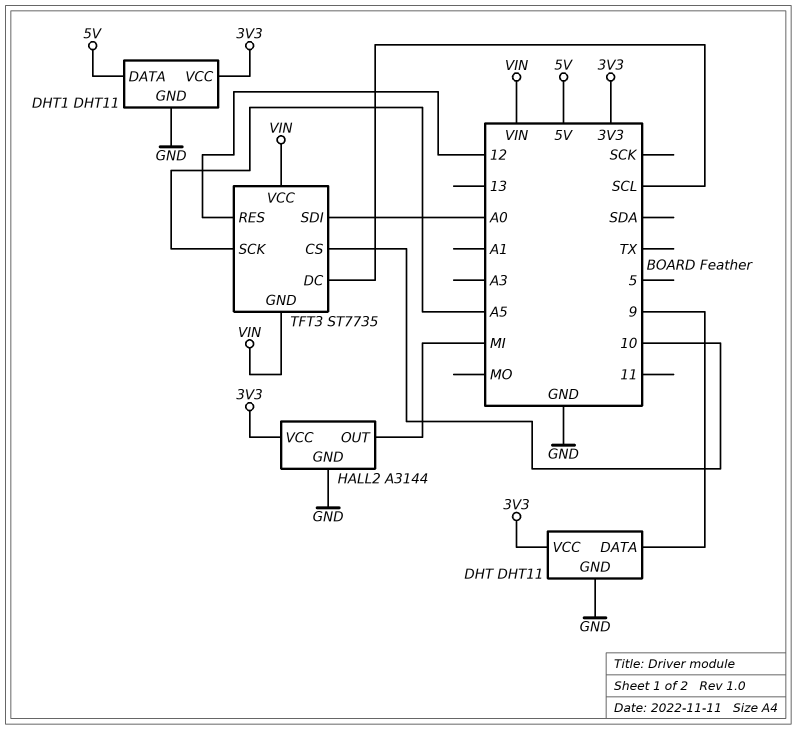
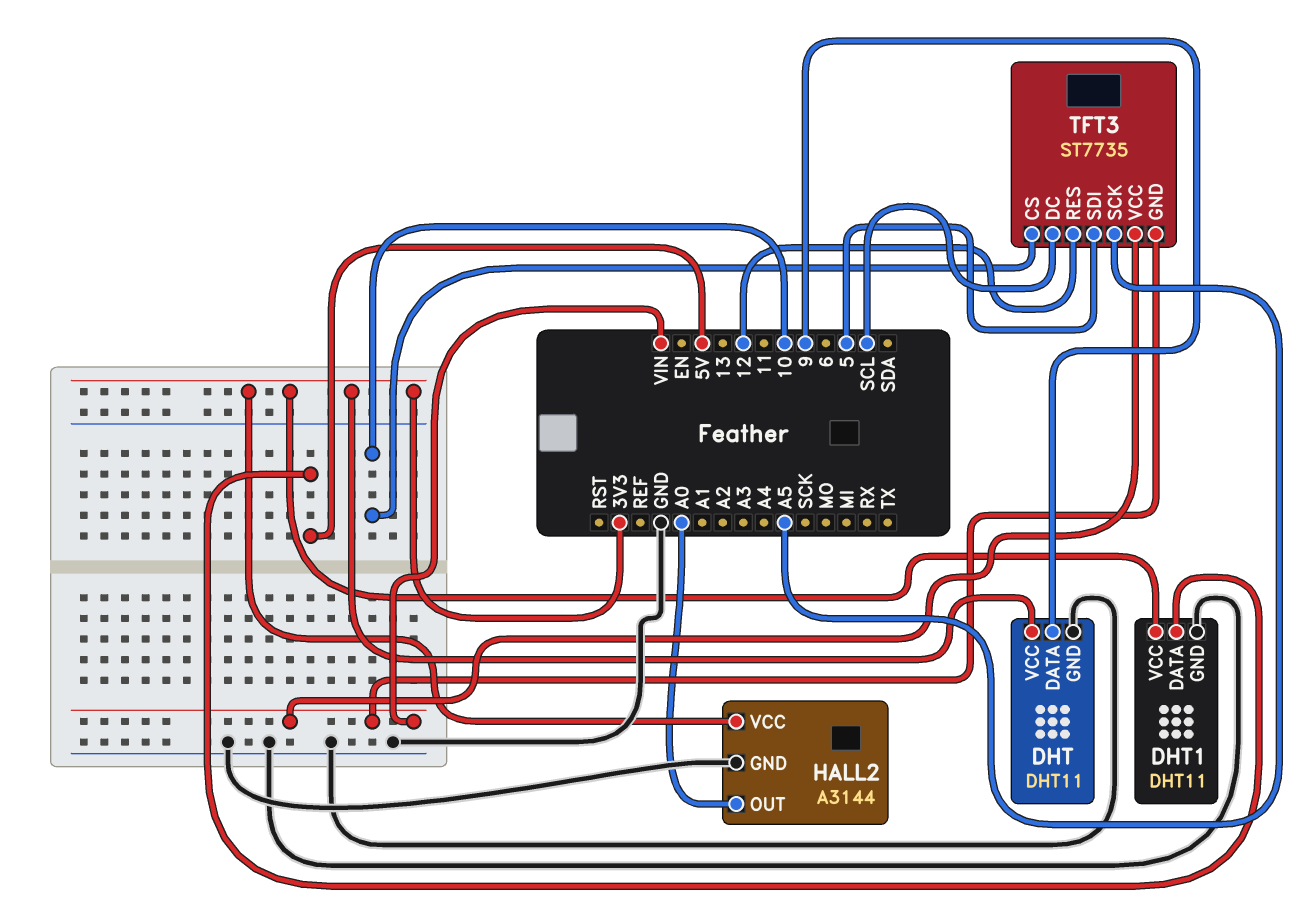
HALL2 pin OUT: MI -> A0
TFT3 pin SDI: A0 -> 5

